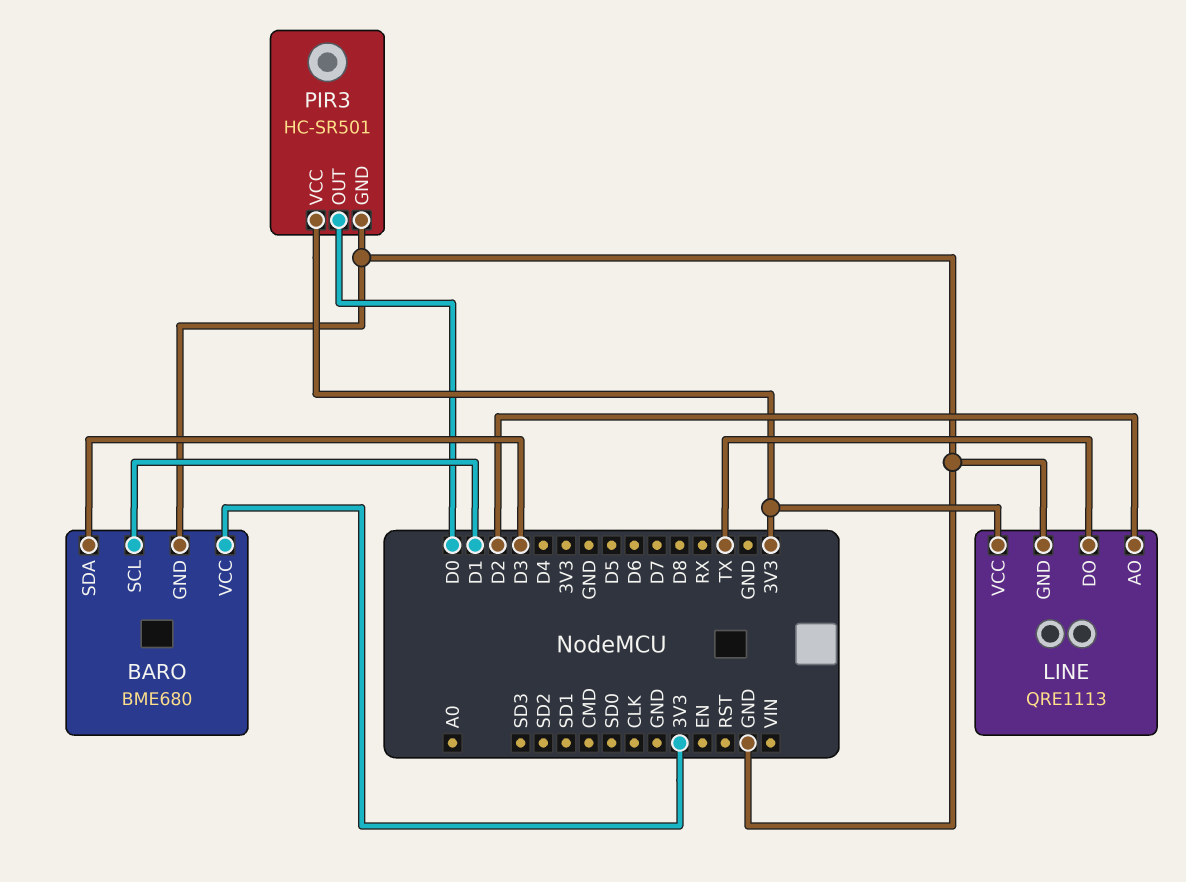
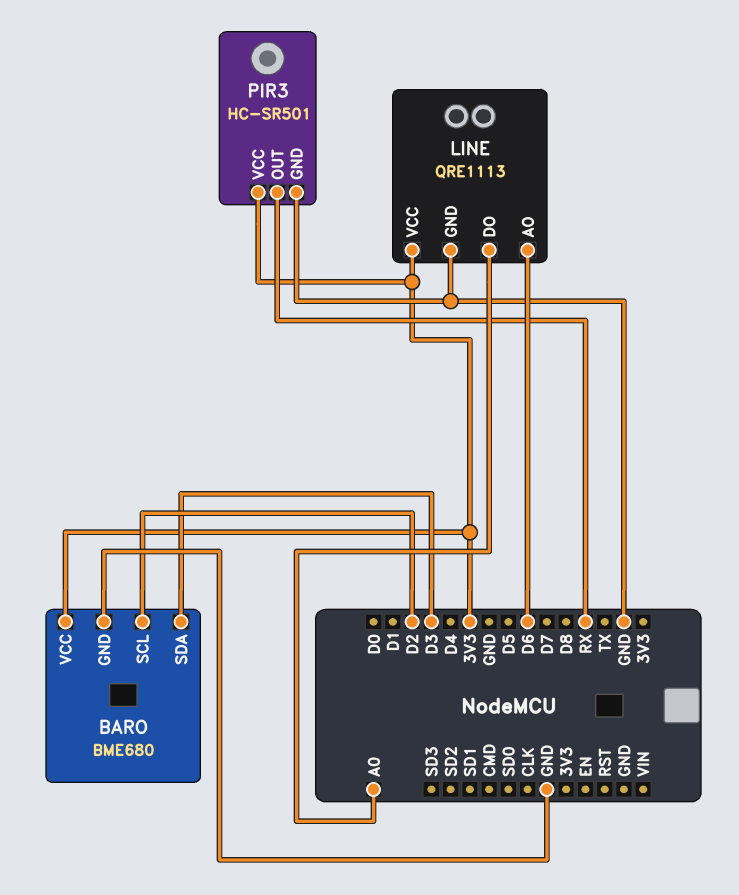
BARO pin SCL: D1 -> D2
LINE pin AO: D2 -> D6
LINE pin DO: TX -> A0
PIR3 pin OUT: D0 -> RX

